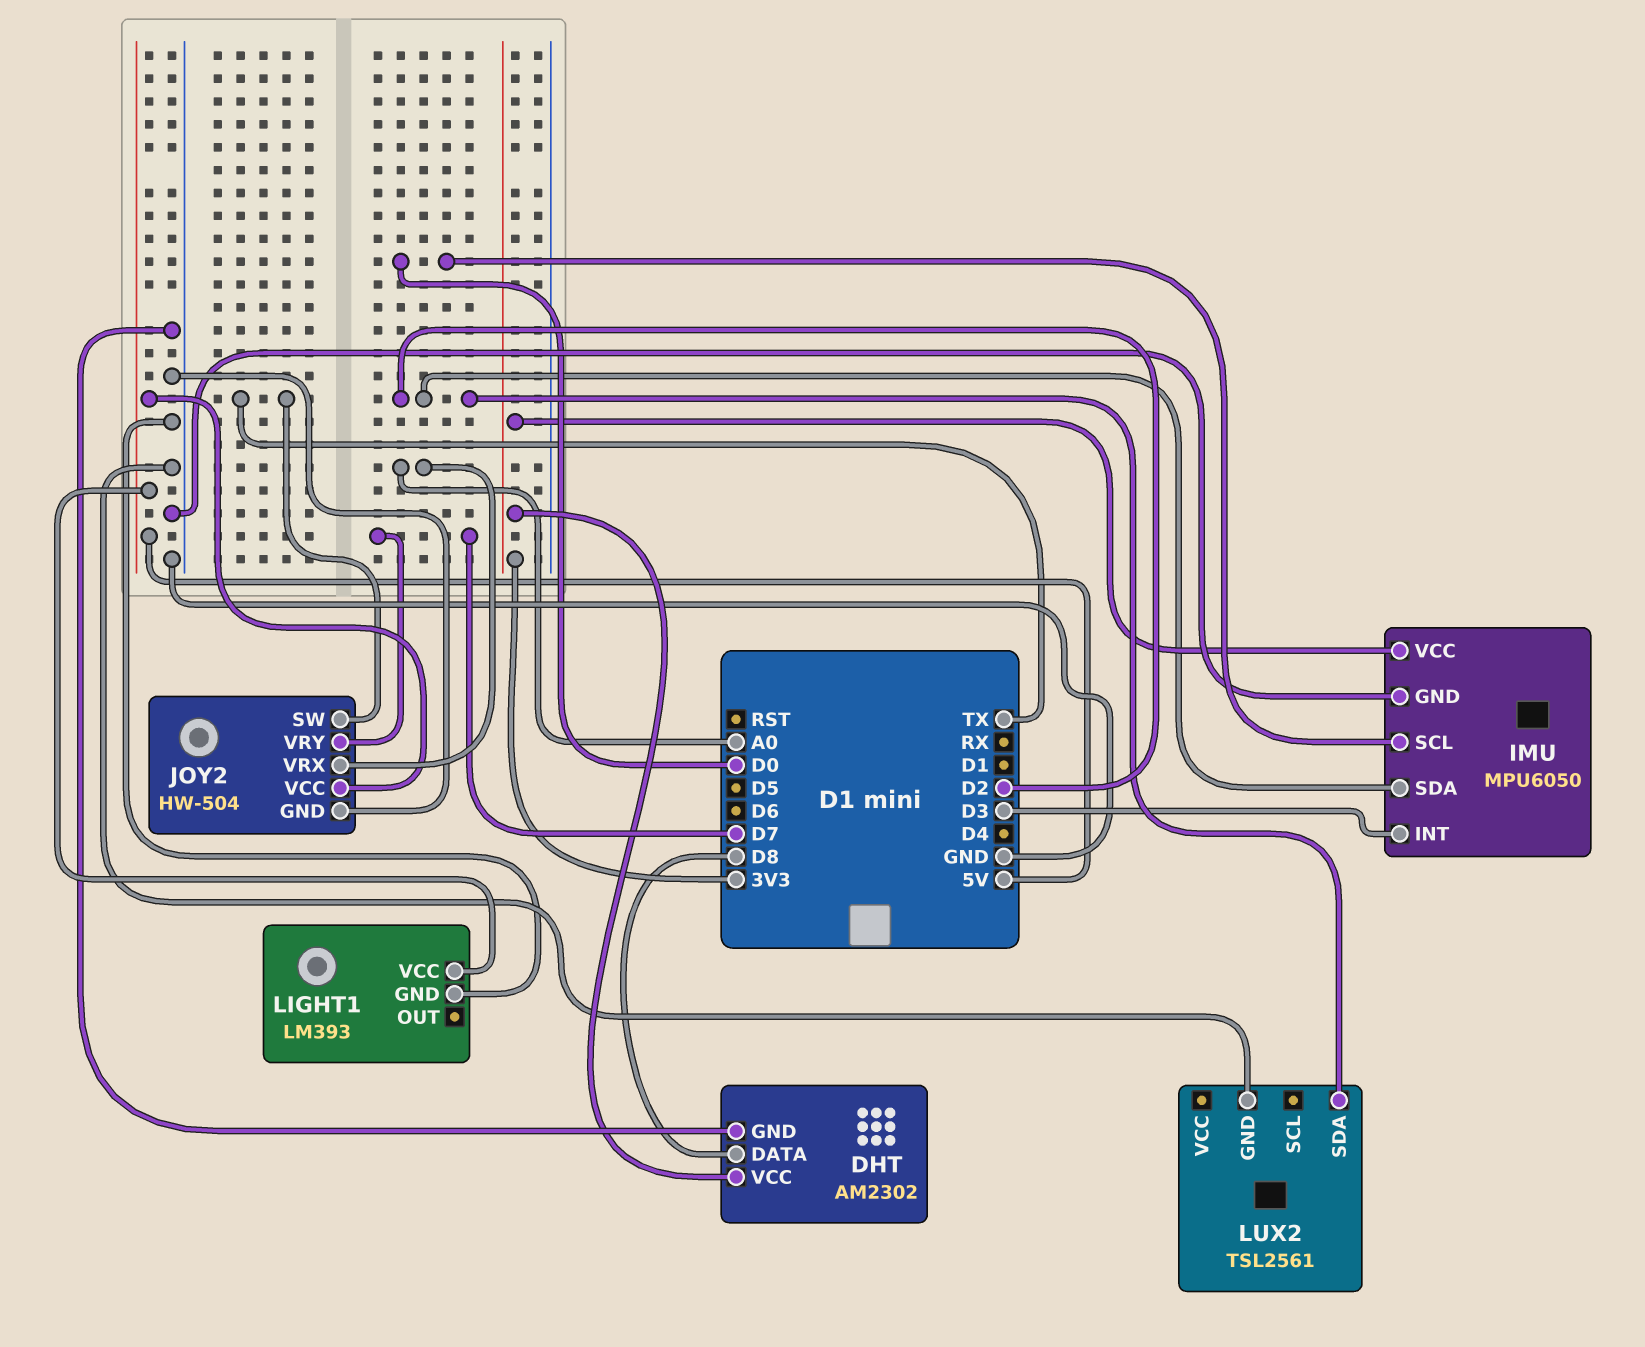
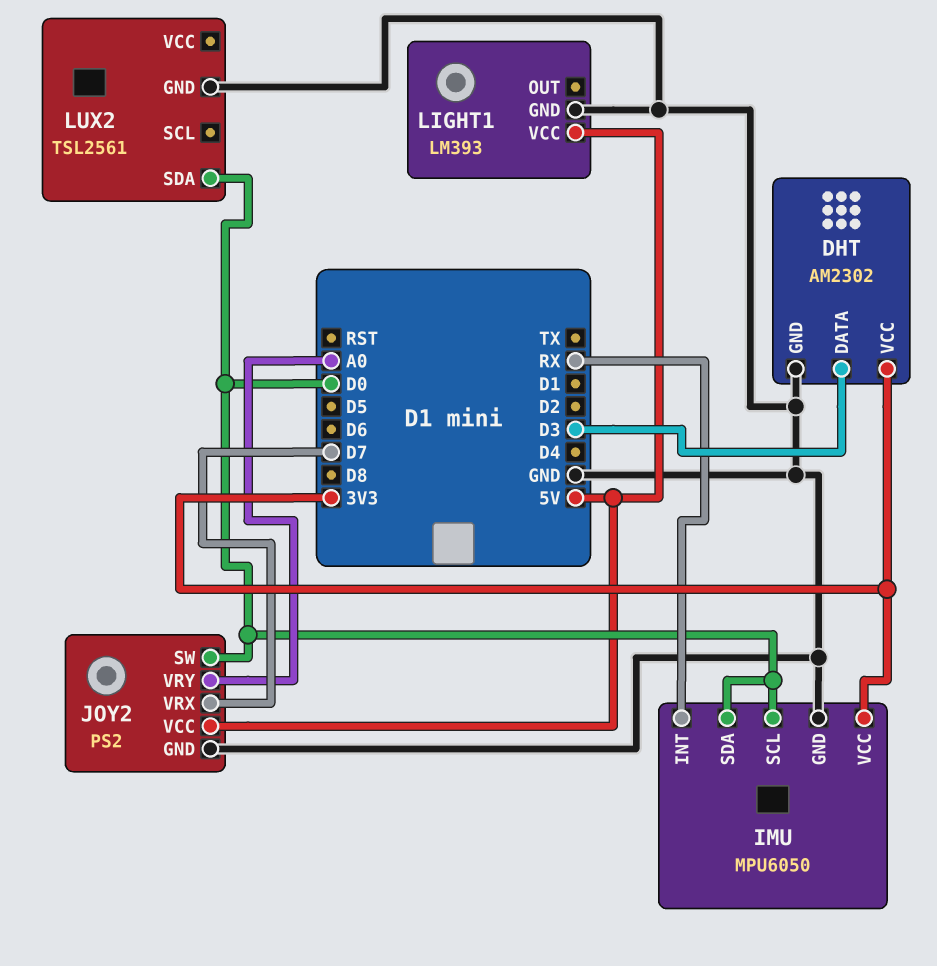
DHT pin DATA: D8 -> D3
IMU pin INT: D3 -> RX
IMU pin SDA: D2 -> D0
JOY2: HW-504 -> PS2
JOY2 pin SW: TX -> D0
JOY2 pin VRX: A0 -> D7
JOY2 pin VRY: D7 -> A0
LUX2 pin SDA: D2 -> D0

